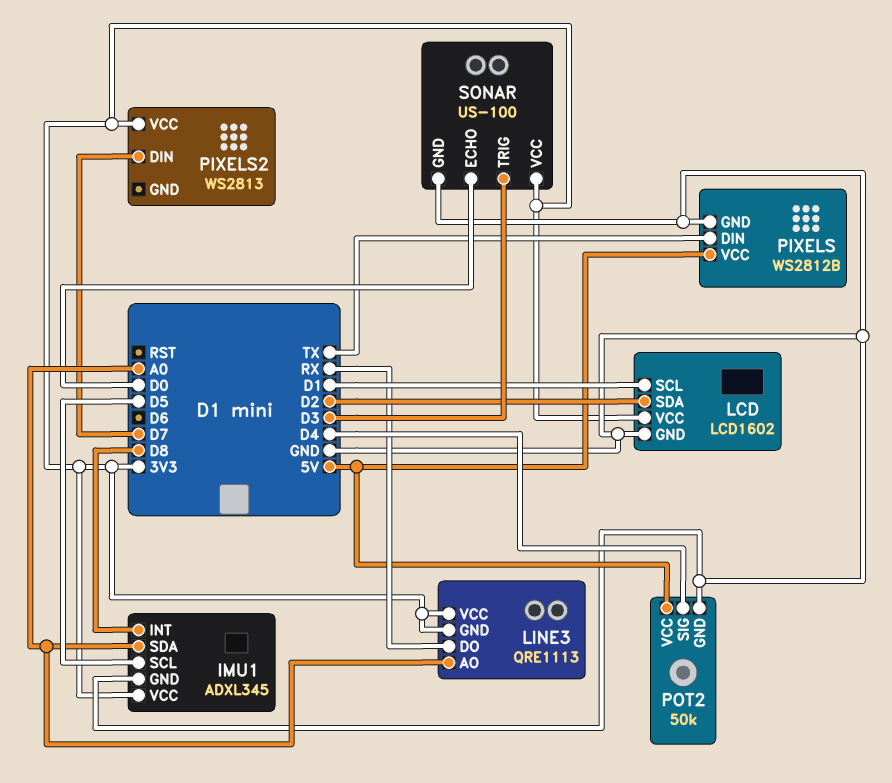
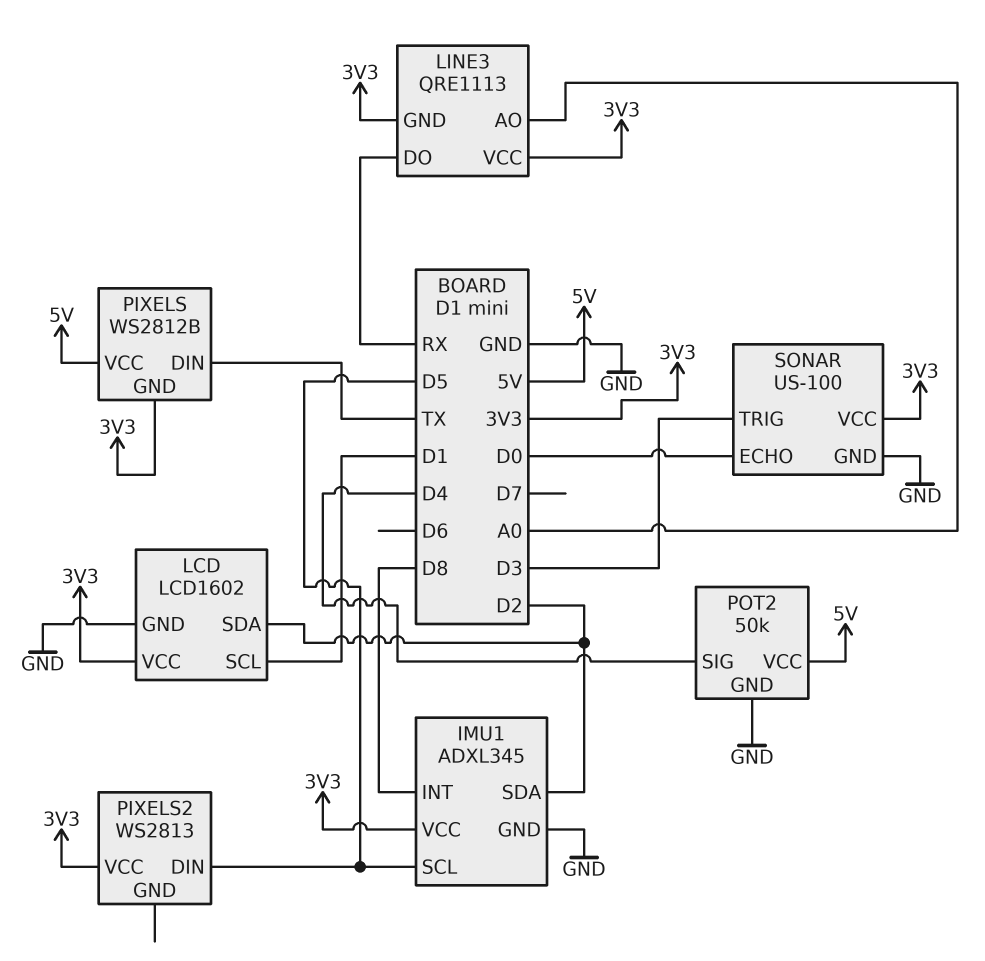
IMU1 pin SDA: A0 -> D2
PIXELS pin GND: GND -> 3V3
PIXELS2 pin DIN: D7 -> D5

